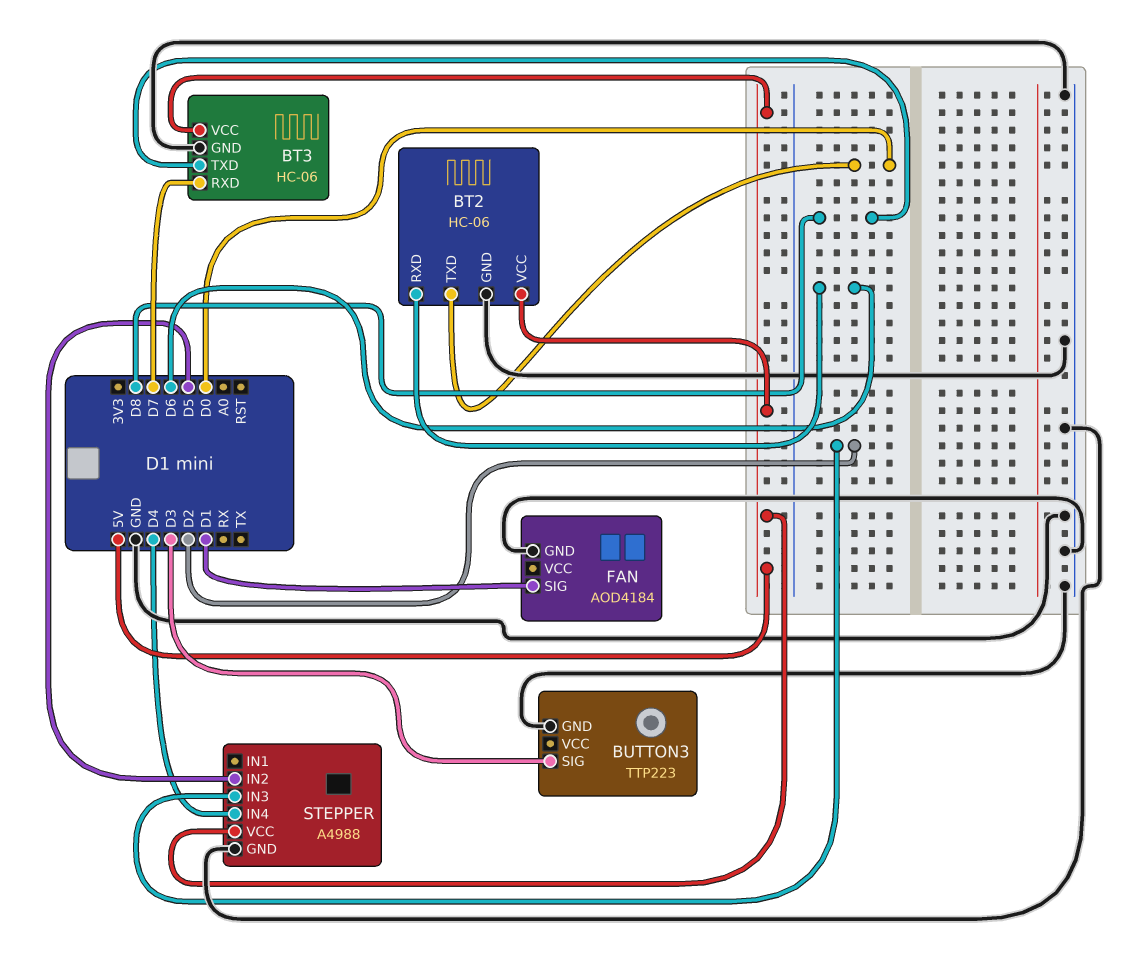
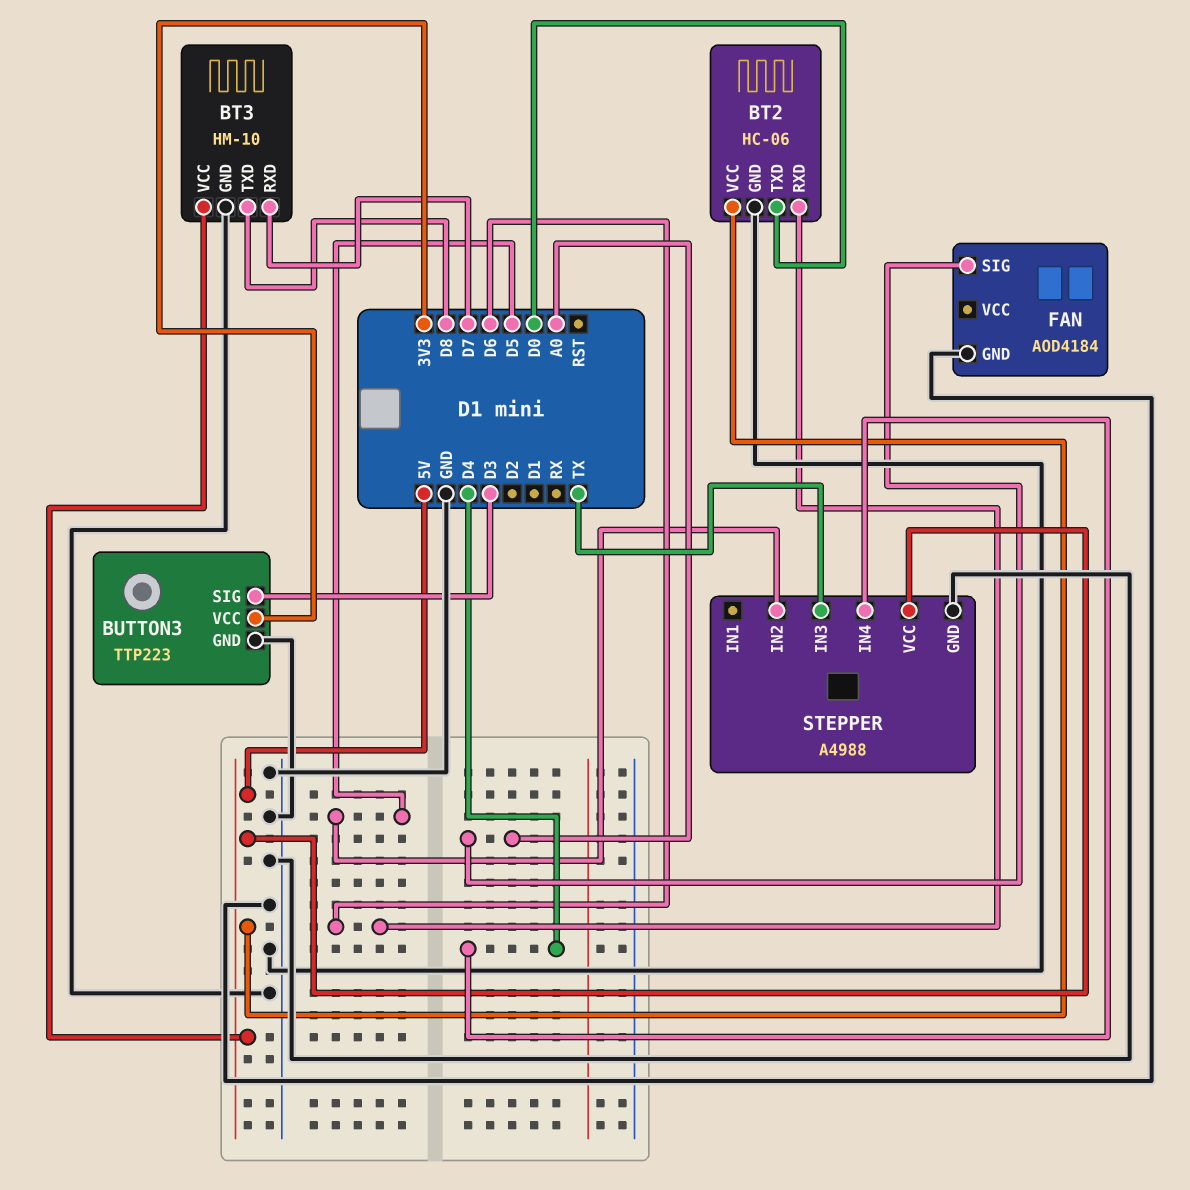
BT3: HC-06 -> HM-10
BUTTON3 pin VCC: none -> 3V3
FAN pin SIG: D1 -> A0
STEPPER pin IN3: D2 -> TX

